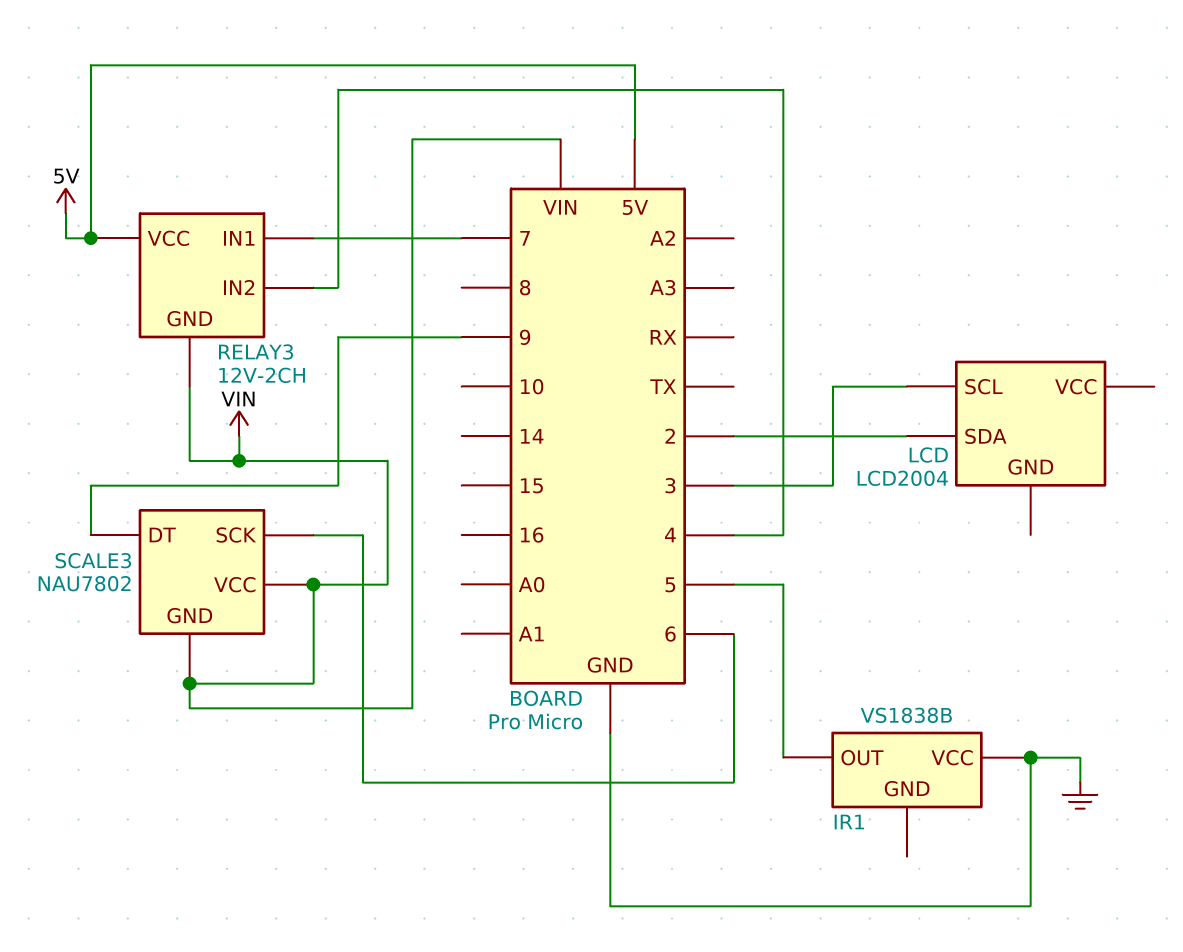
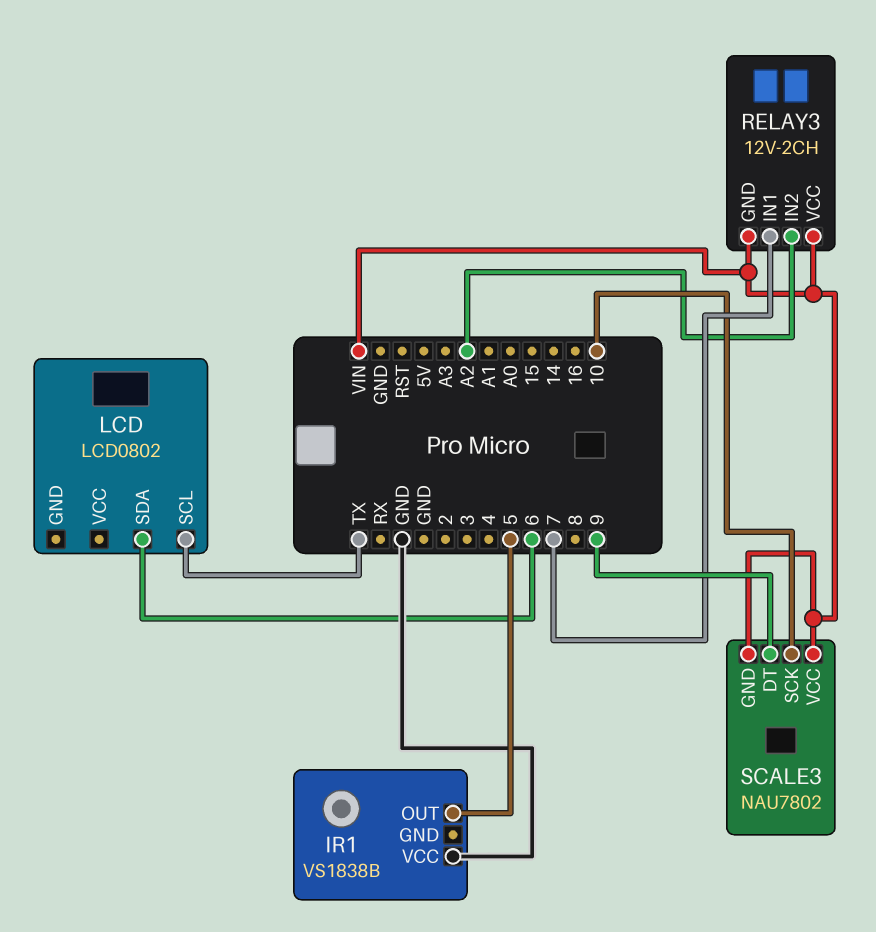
LCD: LCD2004 -> LCD0802
LCD pin SCL: 3 -> TX
LCD pin SDA: 2 -> 6
RELAY3 pin IN2: 4 -> A2
RELAY3 pin VCC: 5V -> VIN
SCALE3 pin SCK: 6 -> 10

